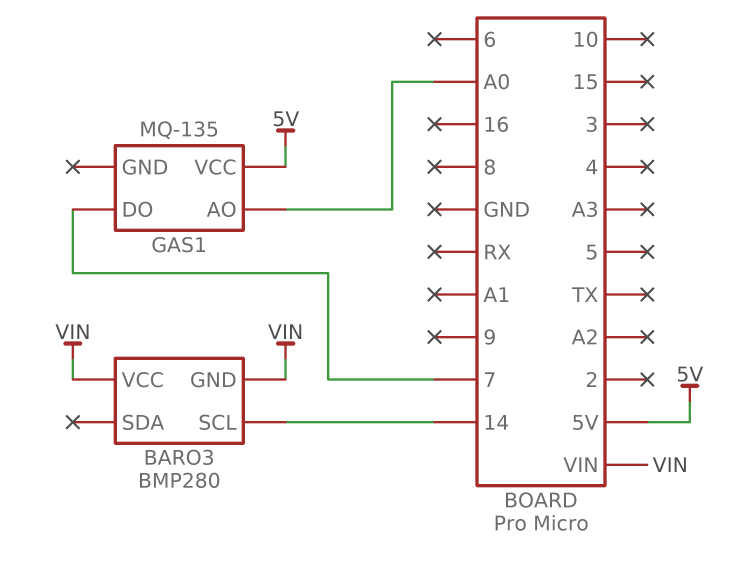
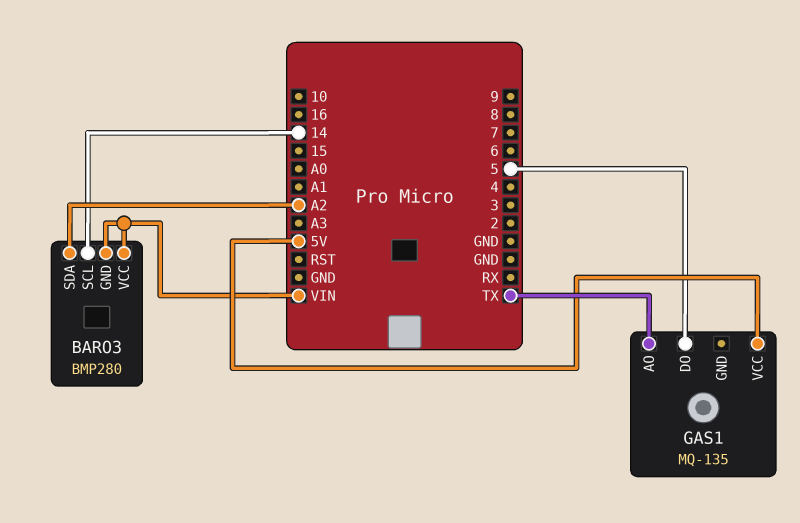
BARO3 pin SDA: none -> A2
GAS1 pin AO: A0 -> TX
GAS1 pin DO: 7 -> 5

